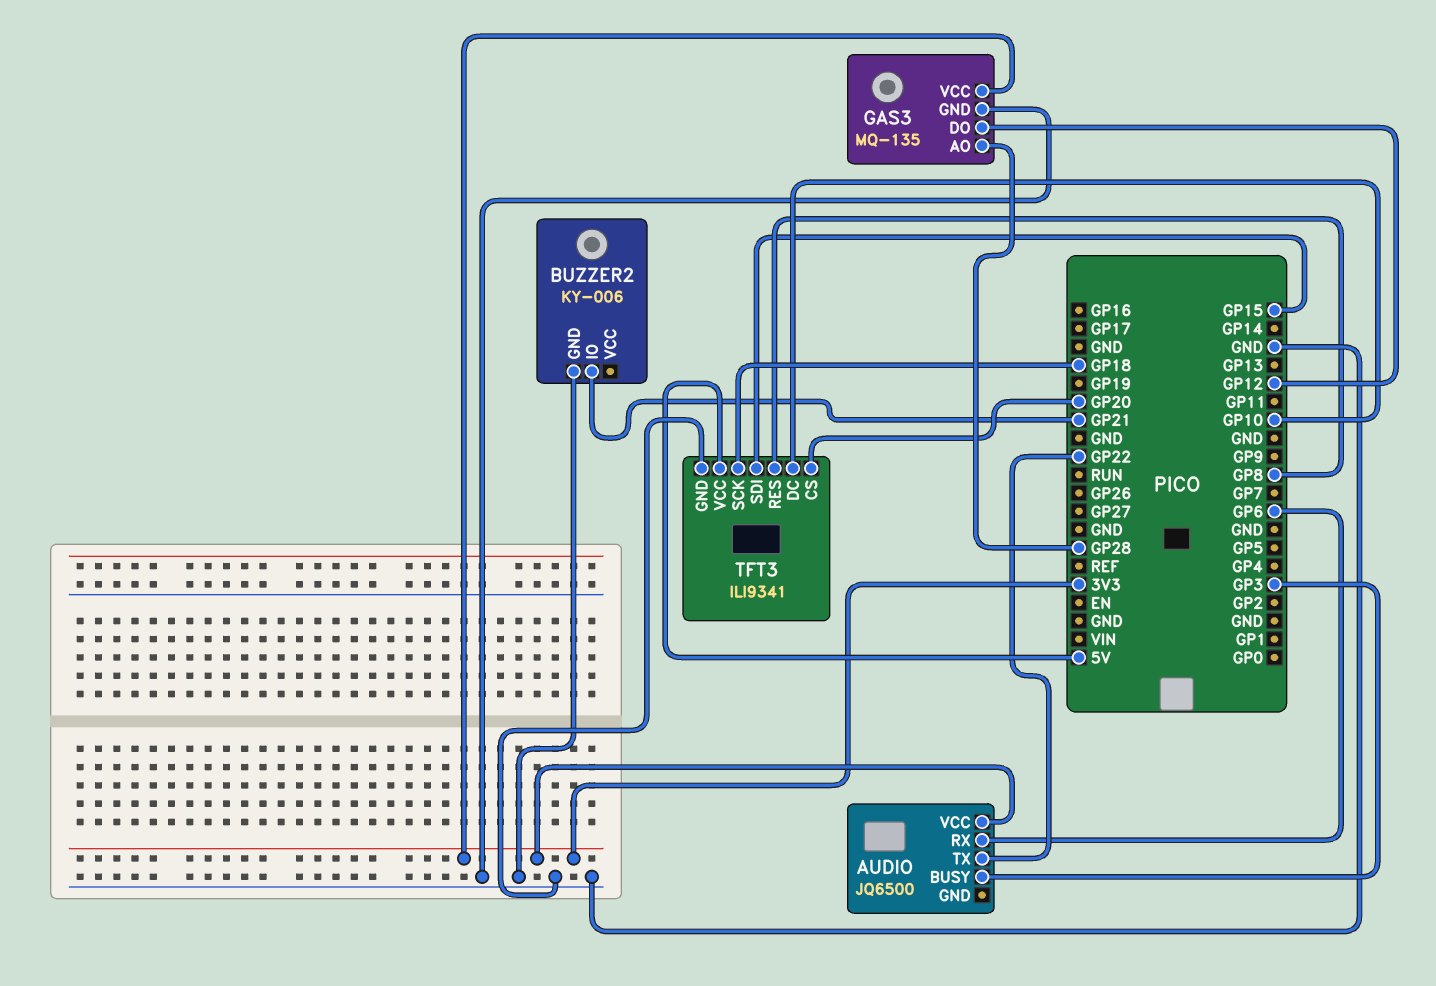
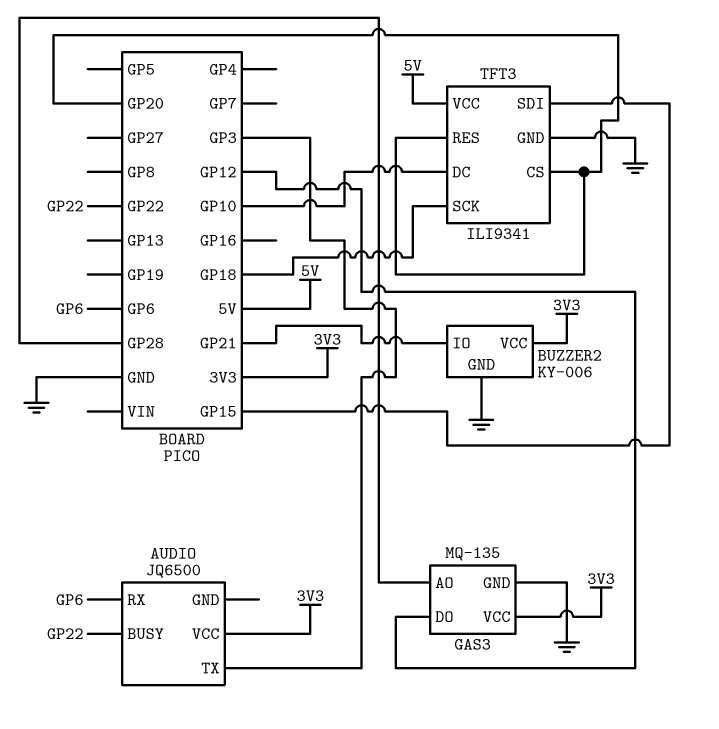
AUDIO pin BUSY: GP3 -> GP22
AUDIO pin TX: GP22 -> GP3
BUZZER2 pin VCC: none -> 3V3
TFT3 pin RES: GP8 -> GP20

